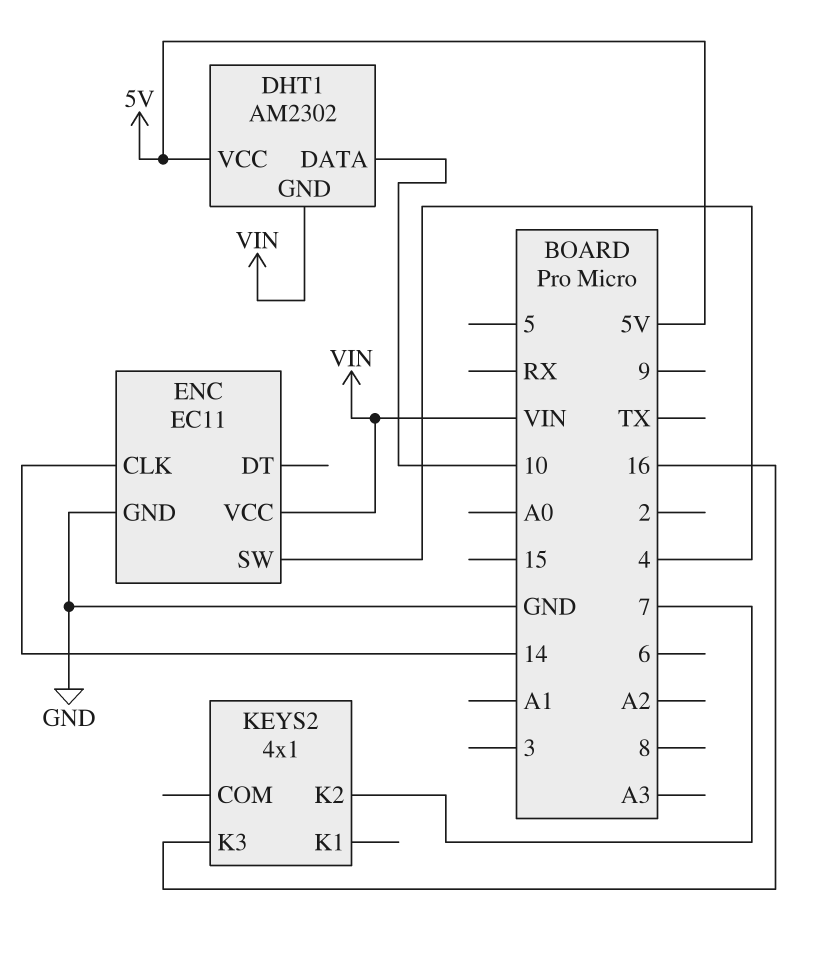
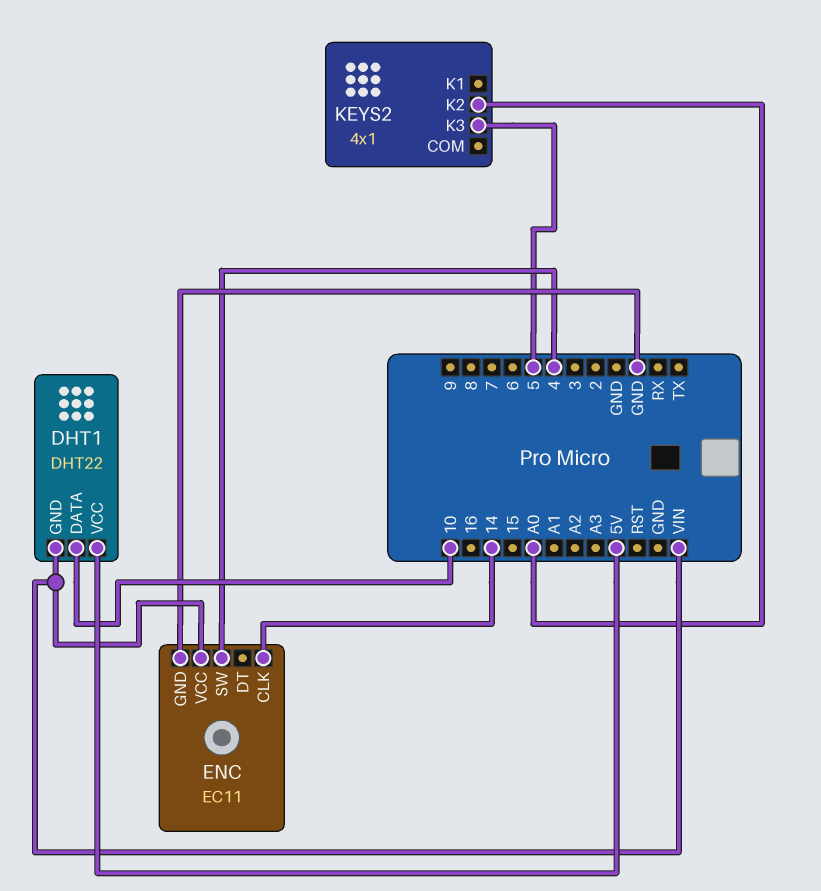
DHT1: AM2302 -> DHT22
KEYS2 pin K2: 7 -> A0
KEYS2 pin K3: 16 -> 5

